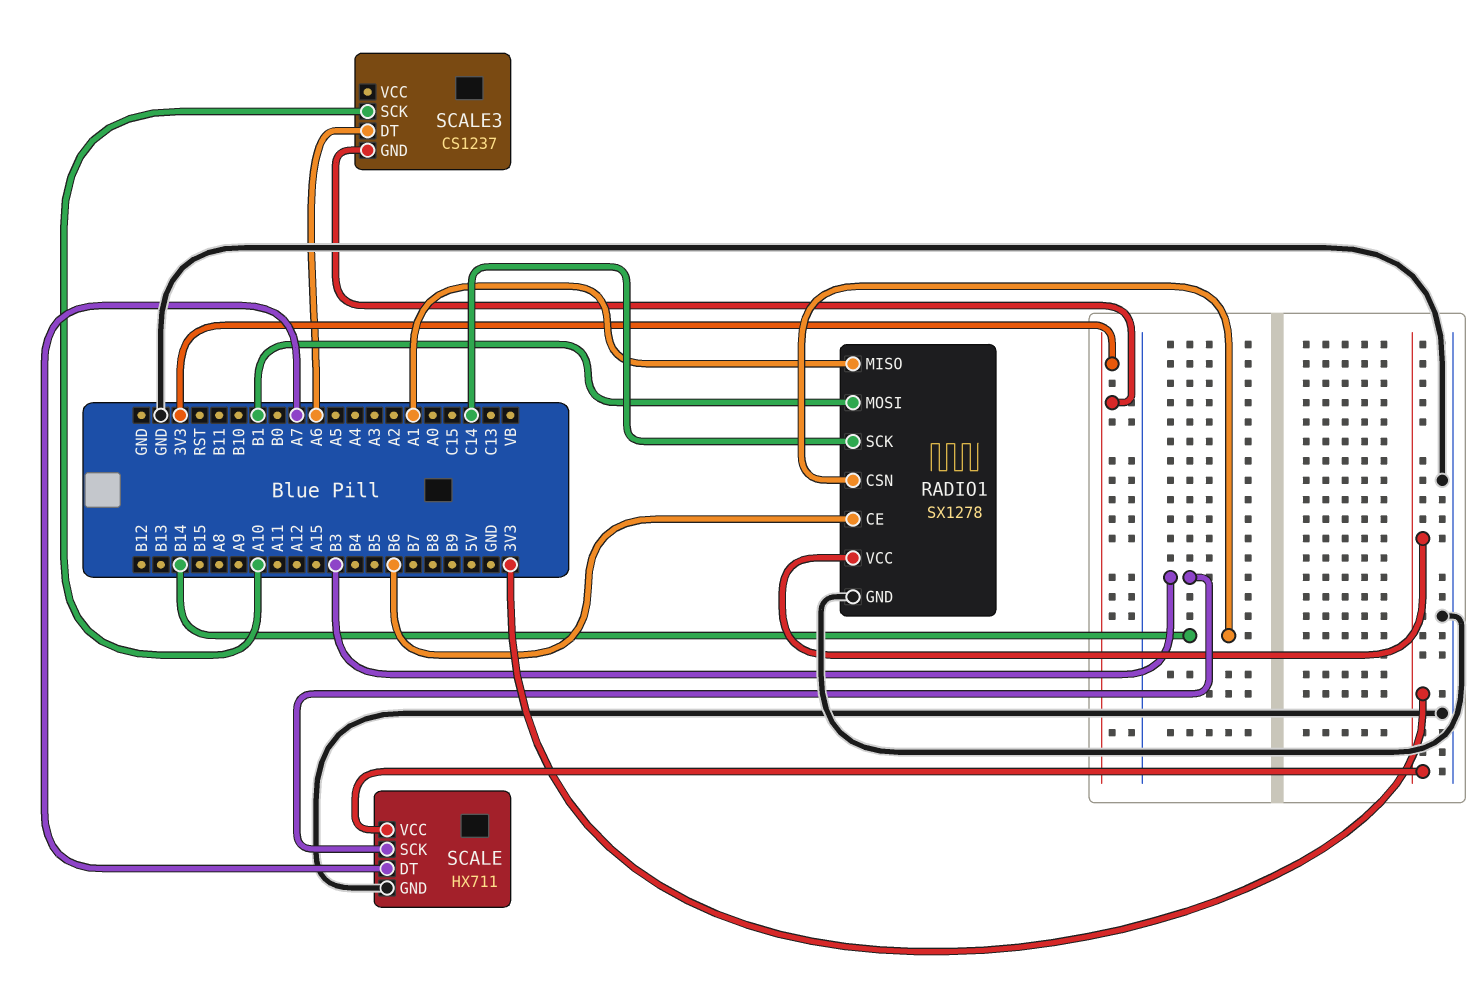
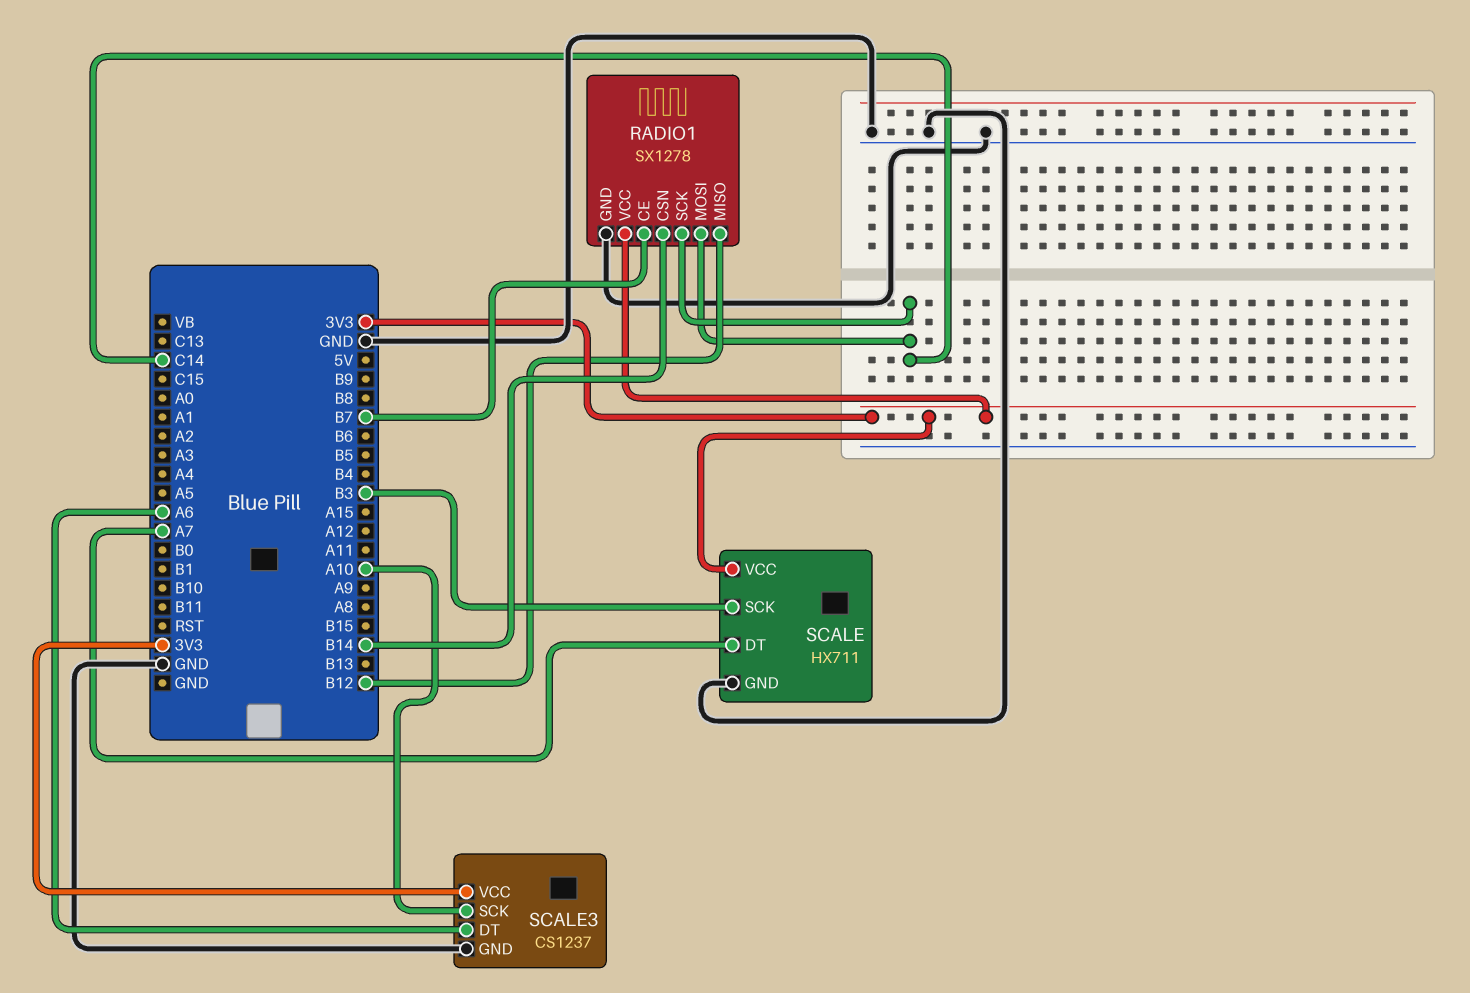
RADIO1 pin CE: B6 -> B7
RADIO1 pin MISO: A1 -> B12
RADIO1 pin MOSI: B1 -> C14
SCALE3 pin GND: 3V3 -> GND
SCALE3 pin VCC: none -> 3V3

